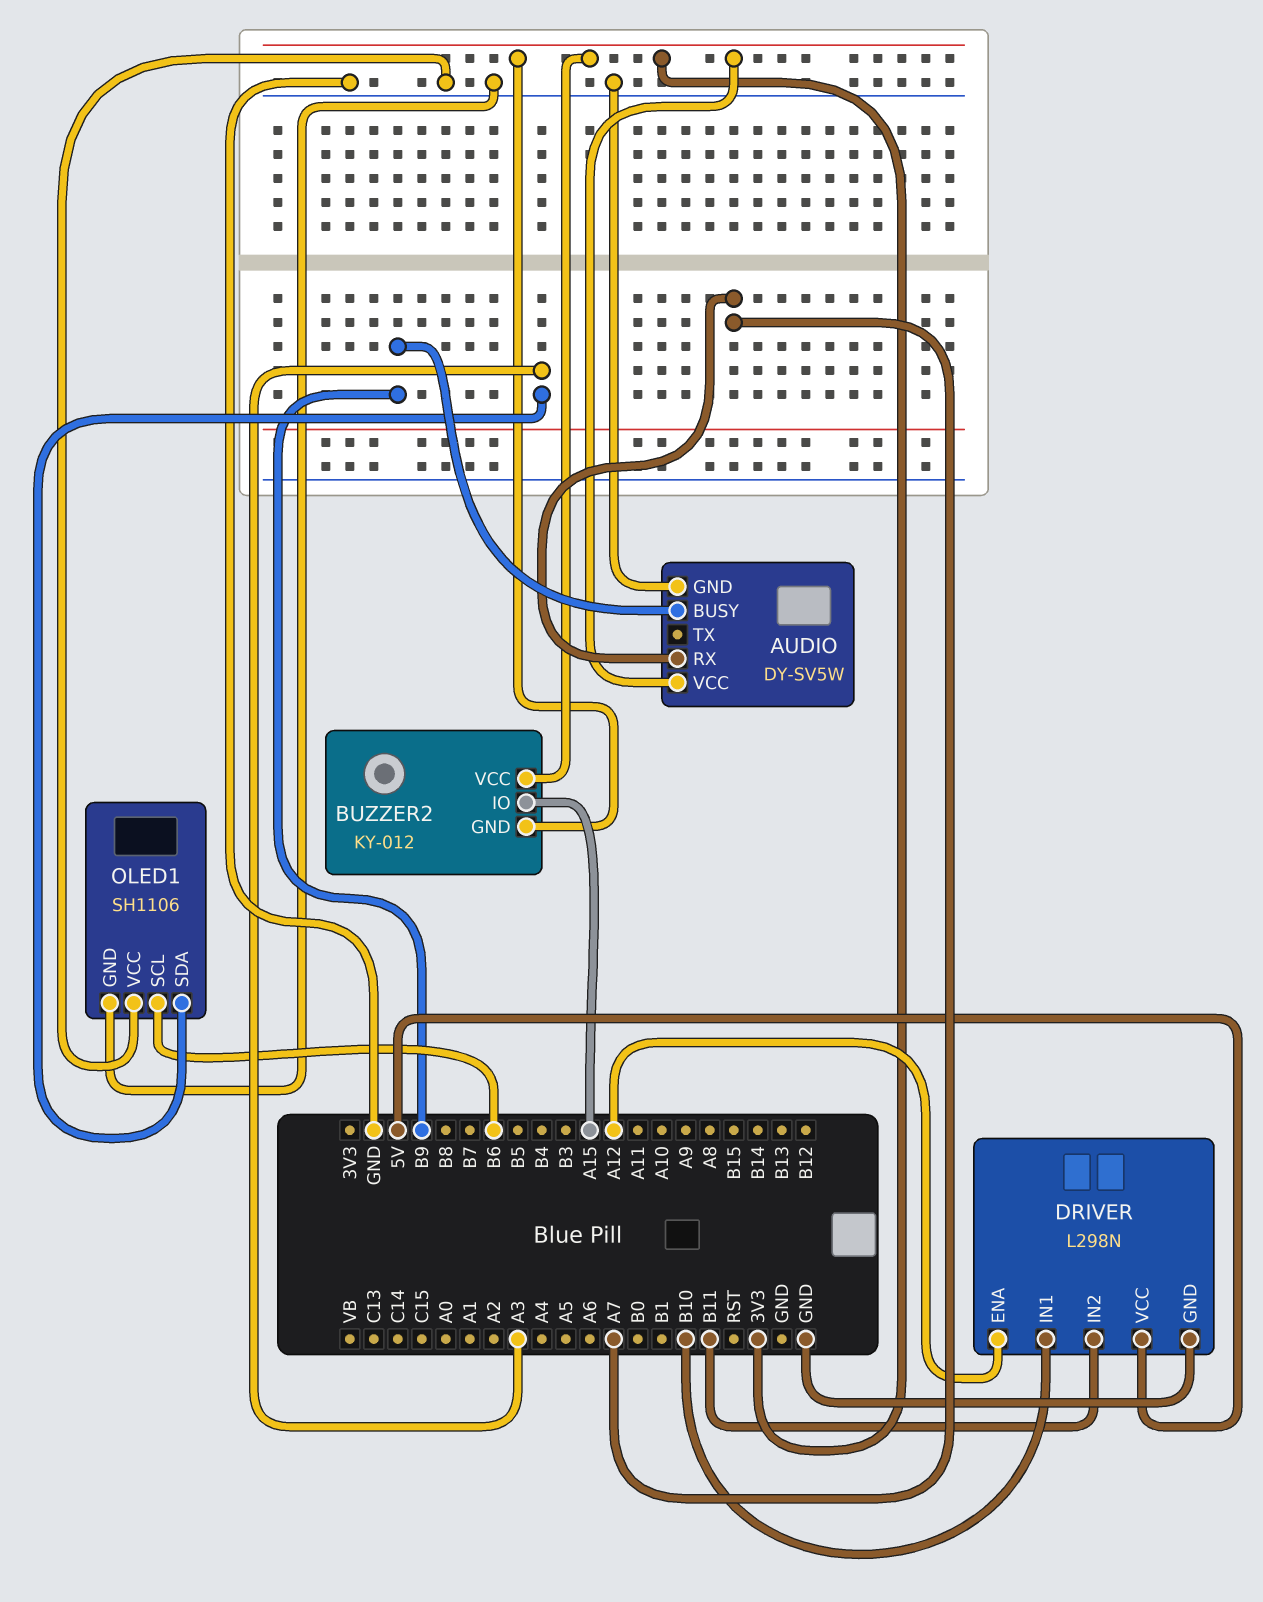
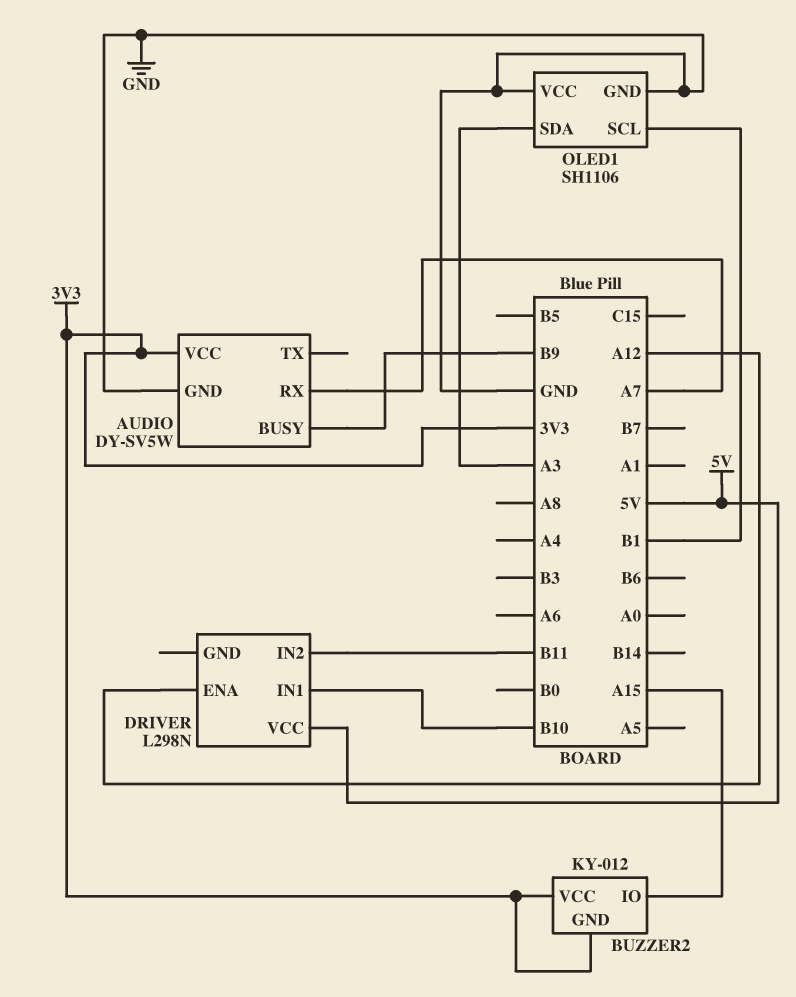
DRIVER pin GND: GND -> none
OLED1 pin SCL: B6 -> B1

